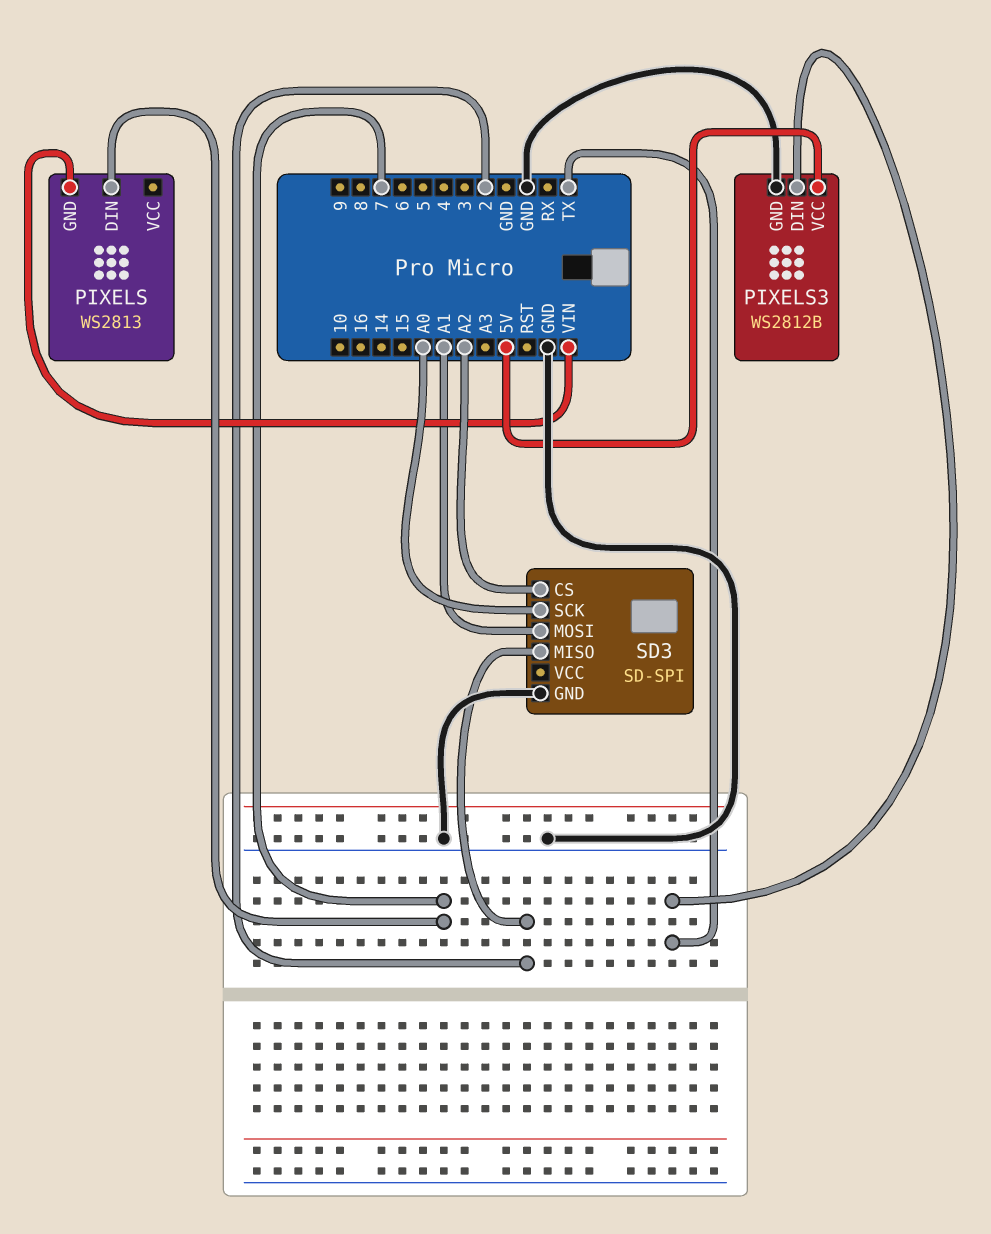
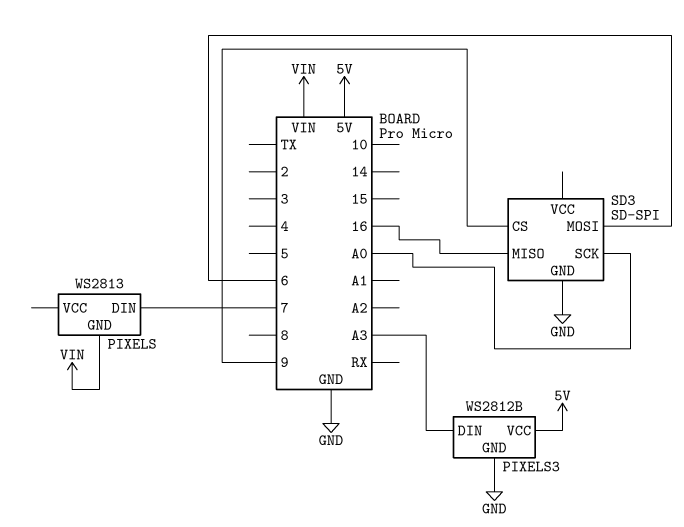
PIXELS3 pin DIN: TX -> A3
SD3 pin CS: A2 -> 9
SD3 pin MISO: 2 -> 16
SD3 pin MOSI: A1 -> 6

